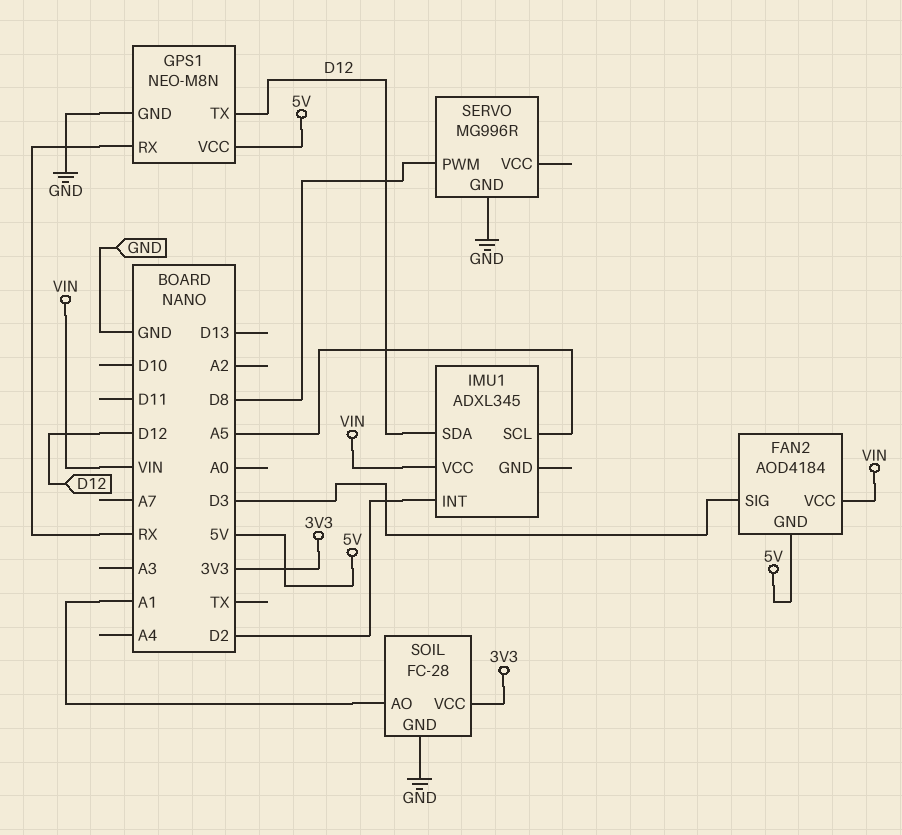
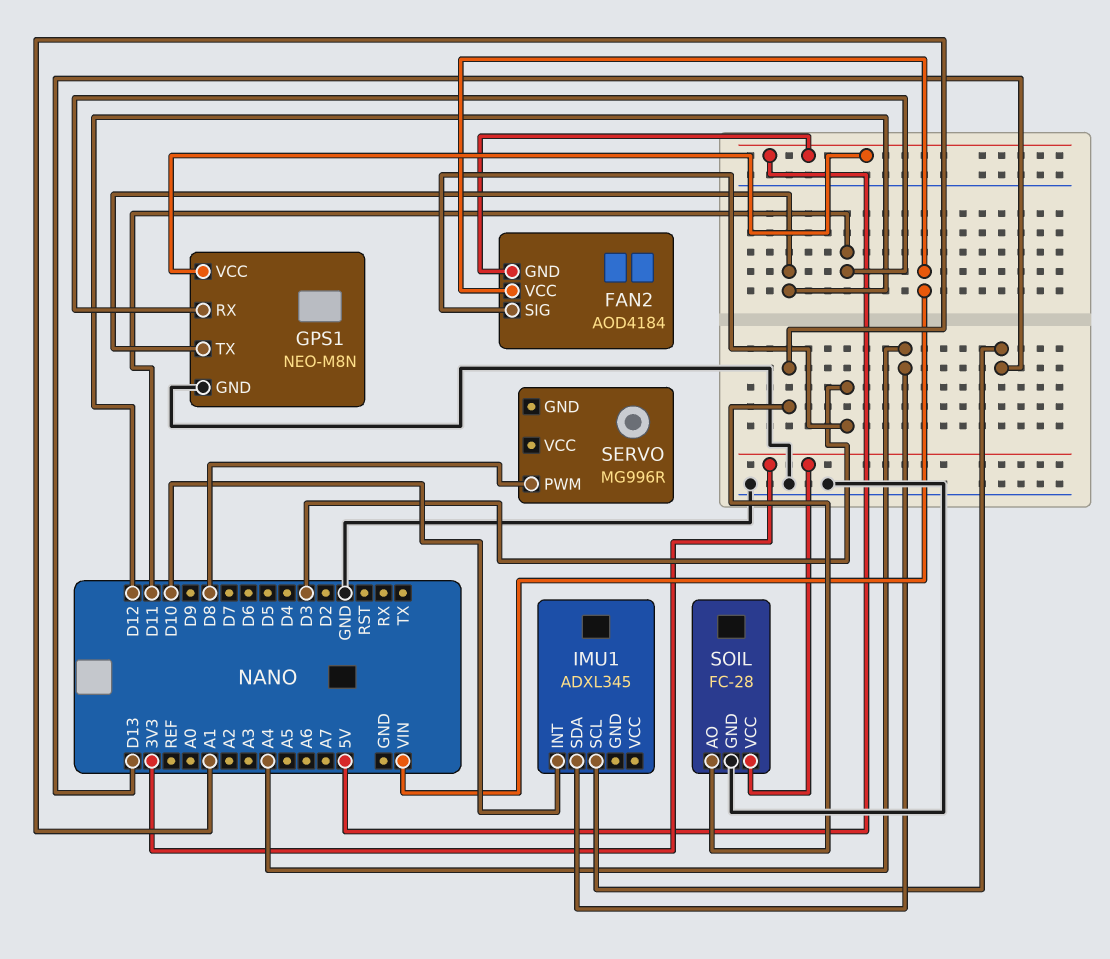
GPS1 pin RX: RX -> D11
IMU1 pin INT: D2 -> D10
IMU1 pin SCL: A5 -> D13
IMU1 pin SDA: D12 -> A4
IMU1 pin VCC: VIN -> none
SERVO pin GND: GND -> none

